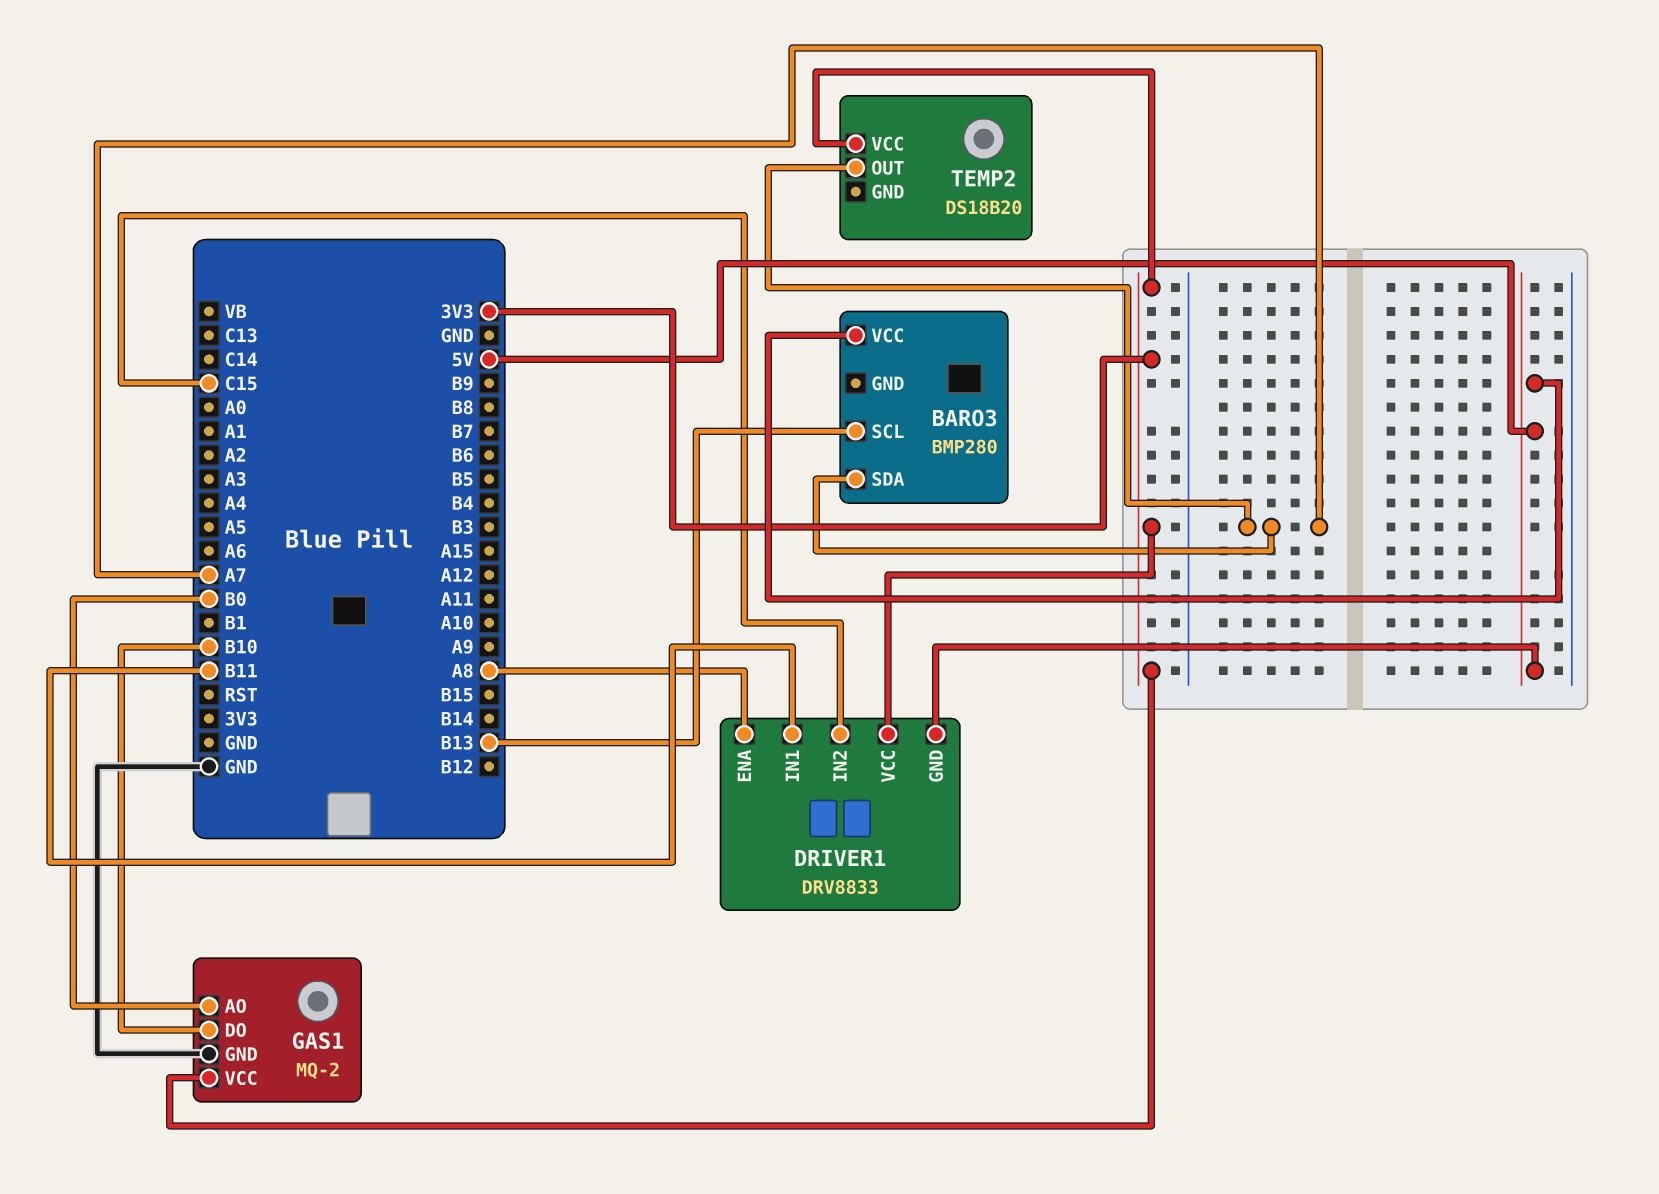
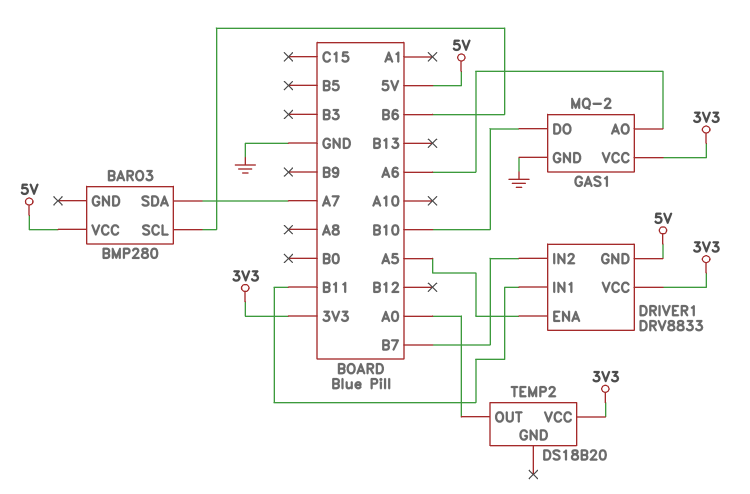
BARO3 pin SCL: B13 -> B6
DRIVER1 pin ENA: A8 -> A5
DRIVER1 pin IN2: C15 -> B7
GAS1 pin AO: B0 -> A6
TEMP2 pin OUT: A7 -> A0

